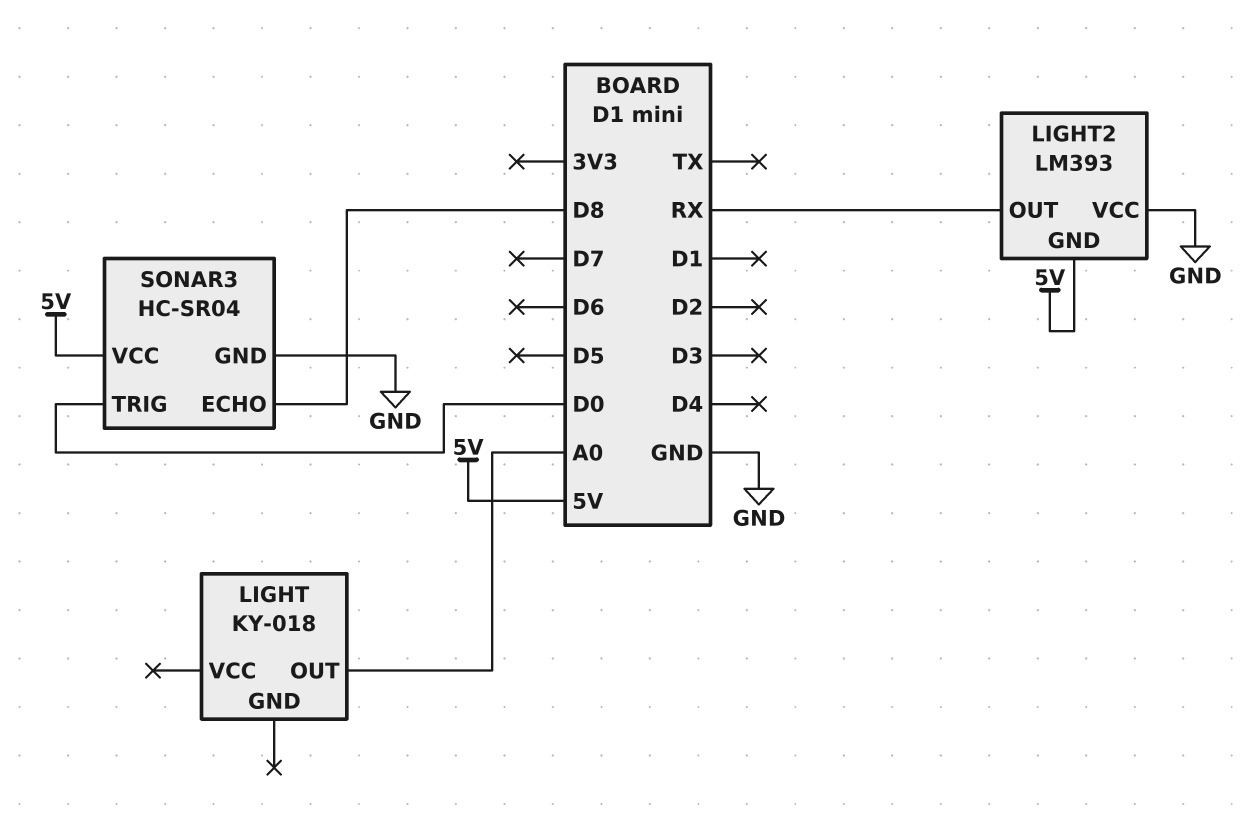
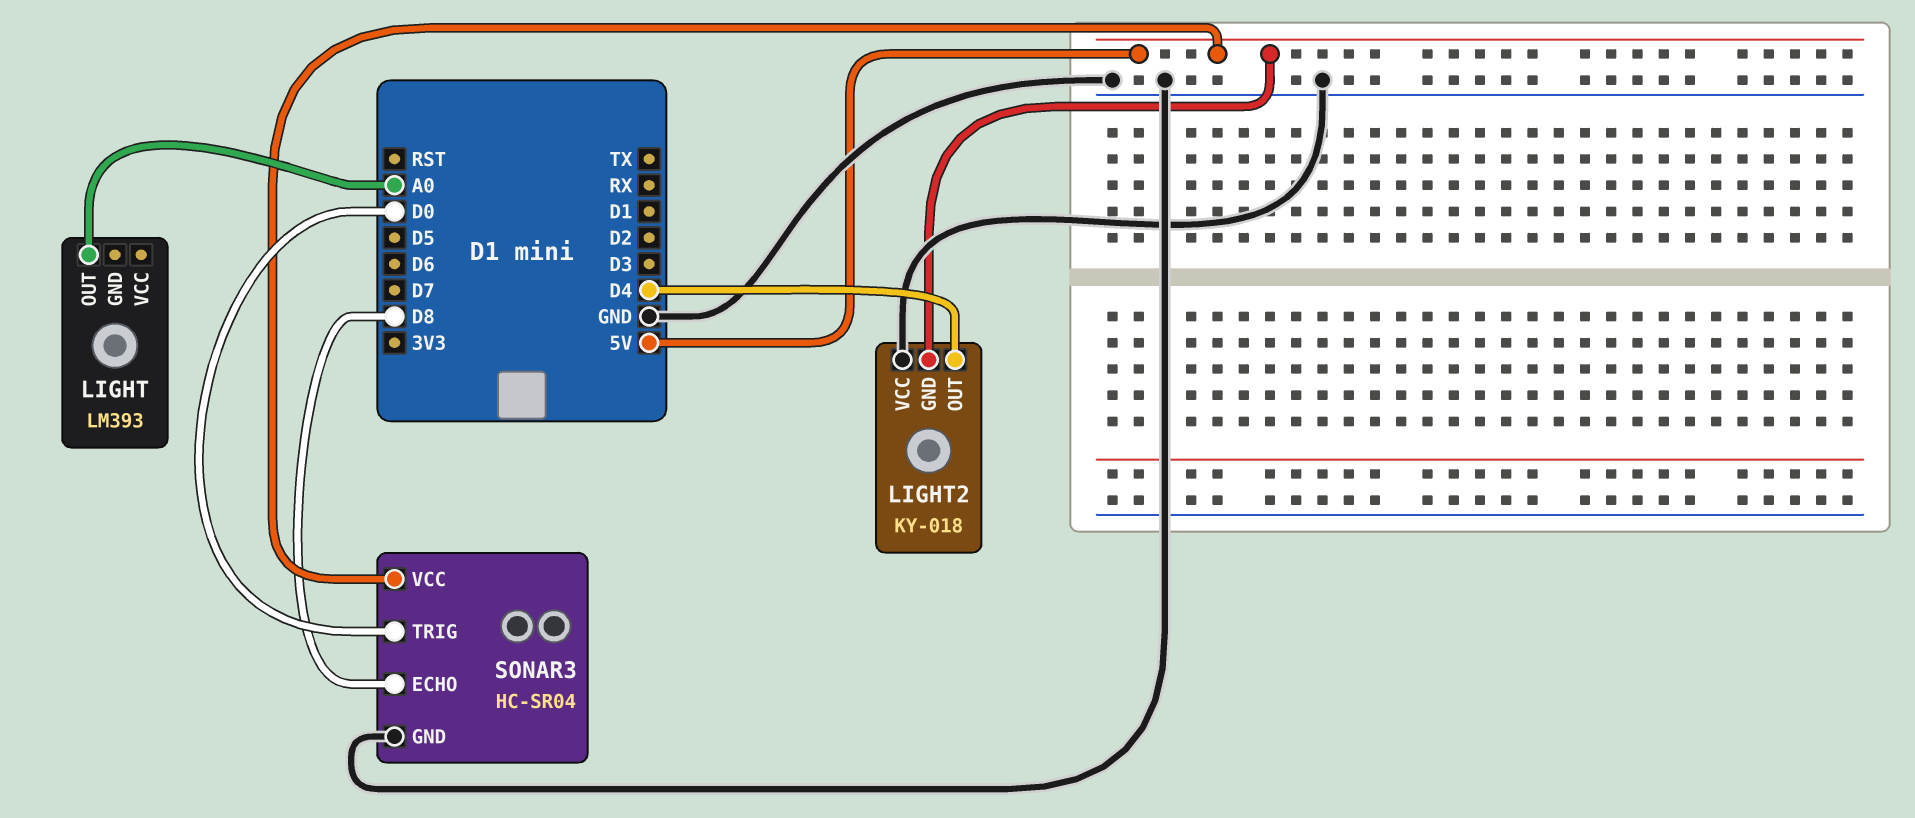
LIGHT: KY-018 -> LM393
LIGHT2: LM393 -> KY-018
LIGHT2 pin OUT: RX -> D4

